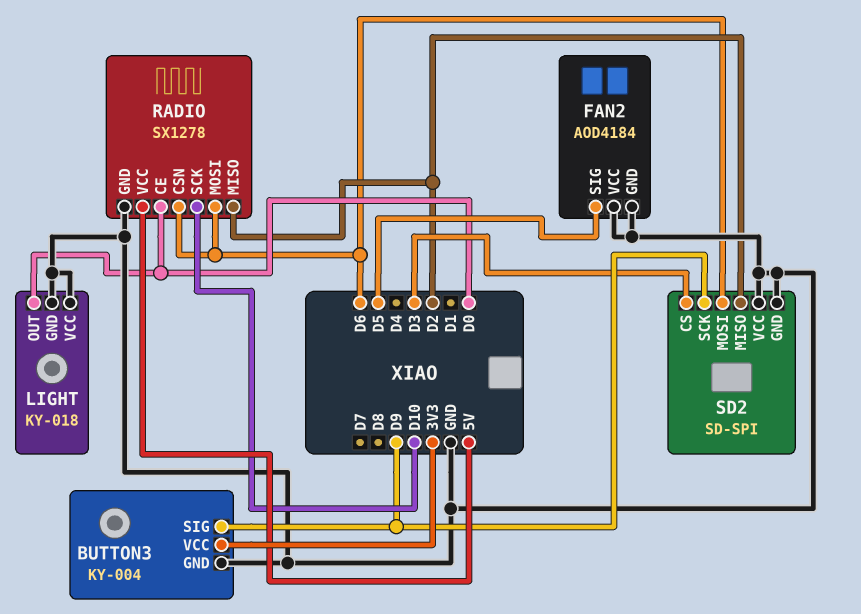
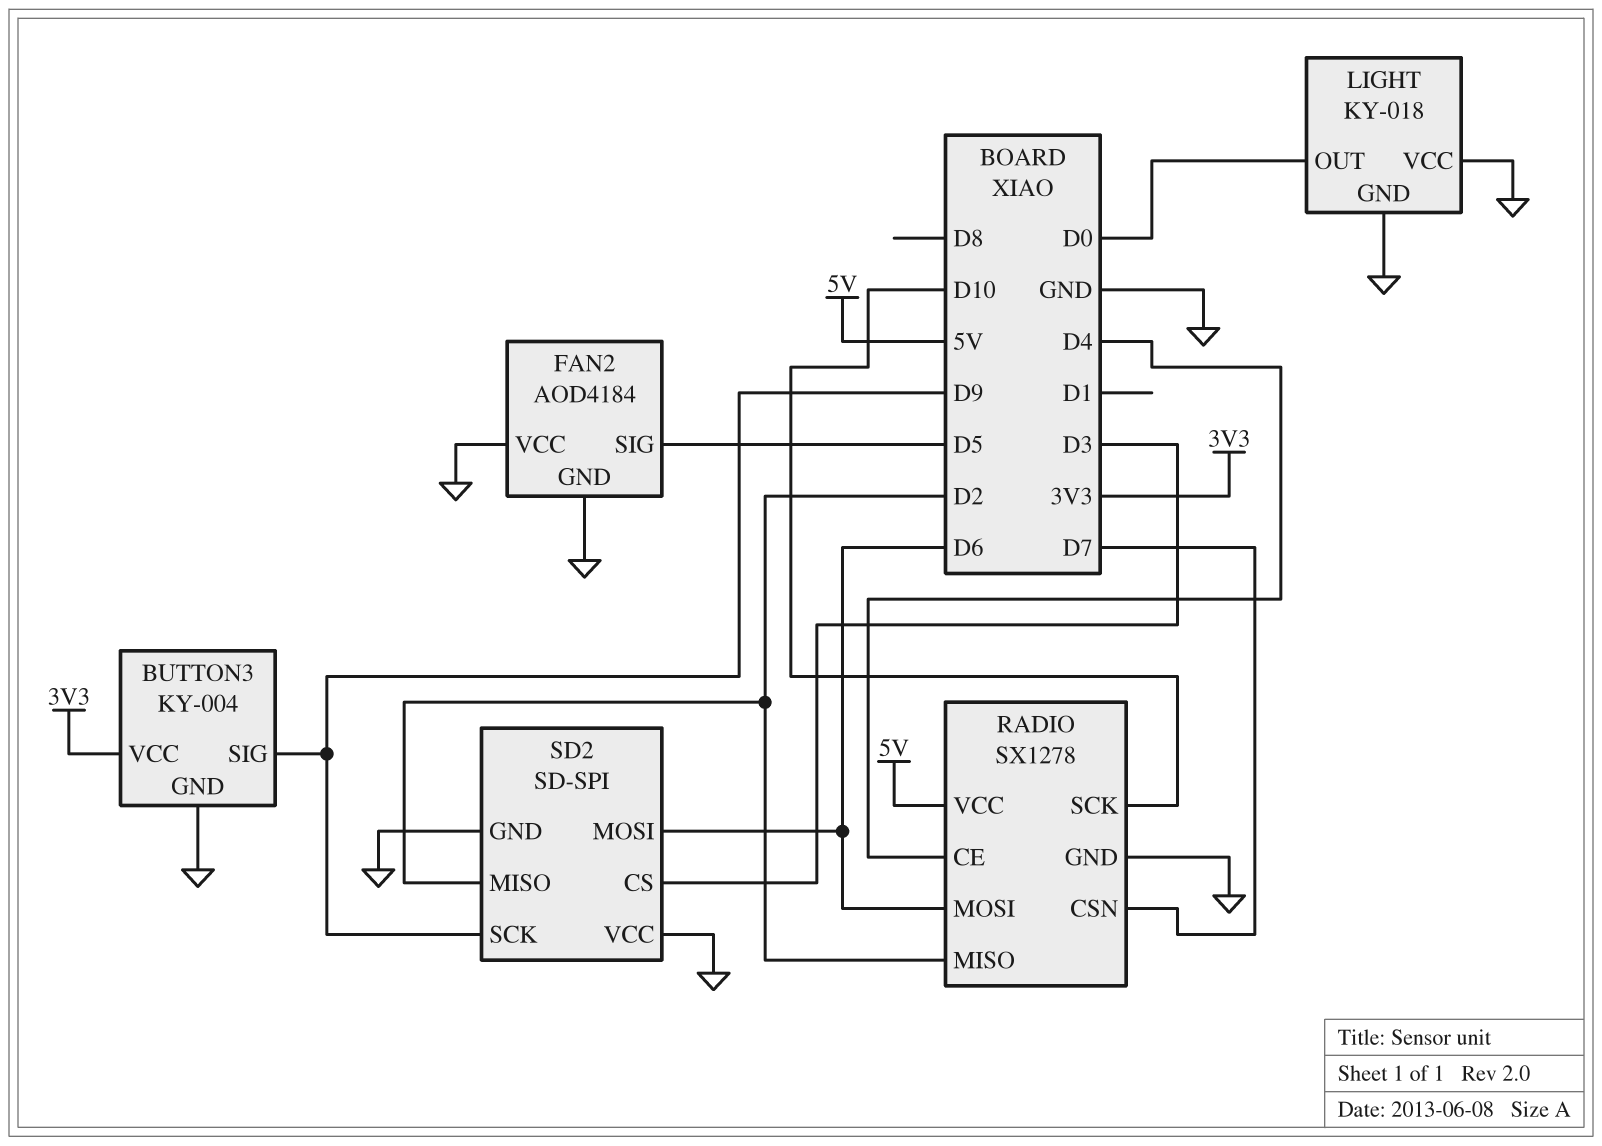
RADIO pin CE: D0 -> D4
RADIO pin CSN: D6 -> D7

